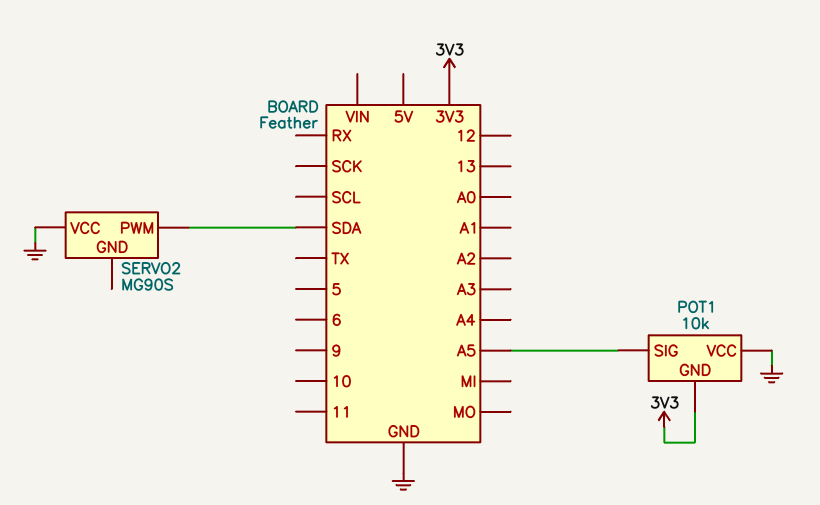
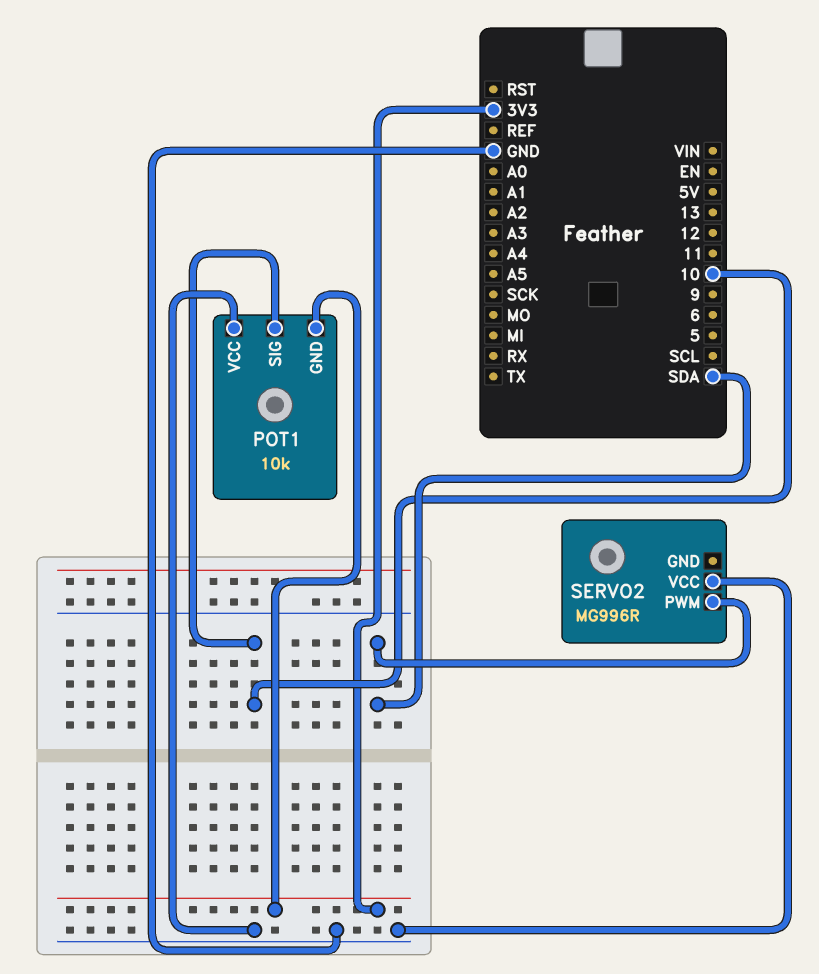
POT1 pin SIG: A5 -> 10
SERVO2: MG90S -> MG996R

